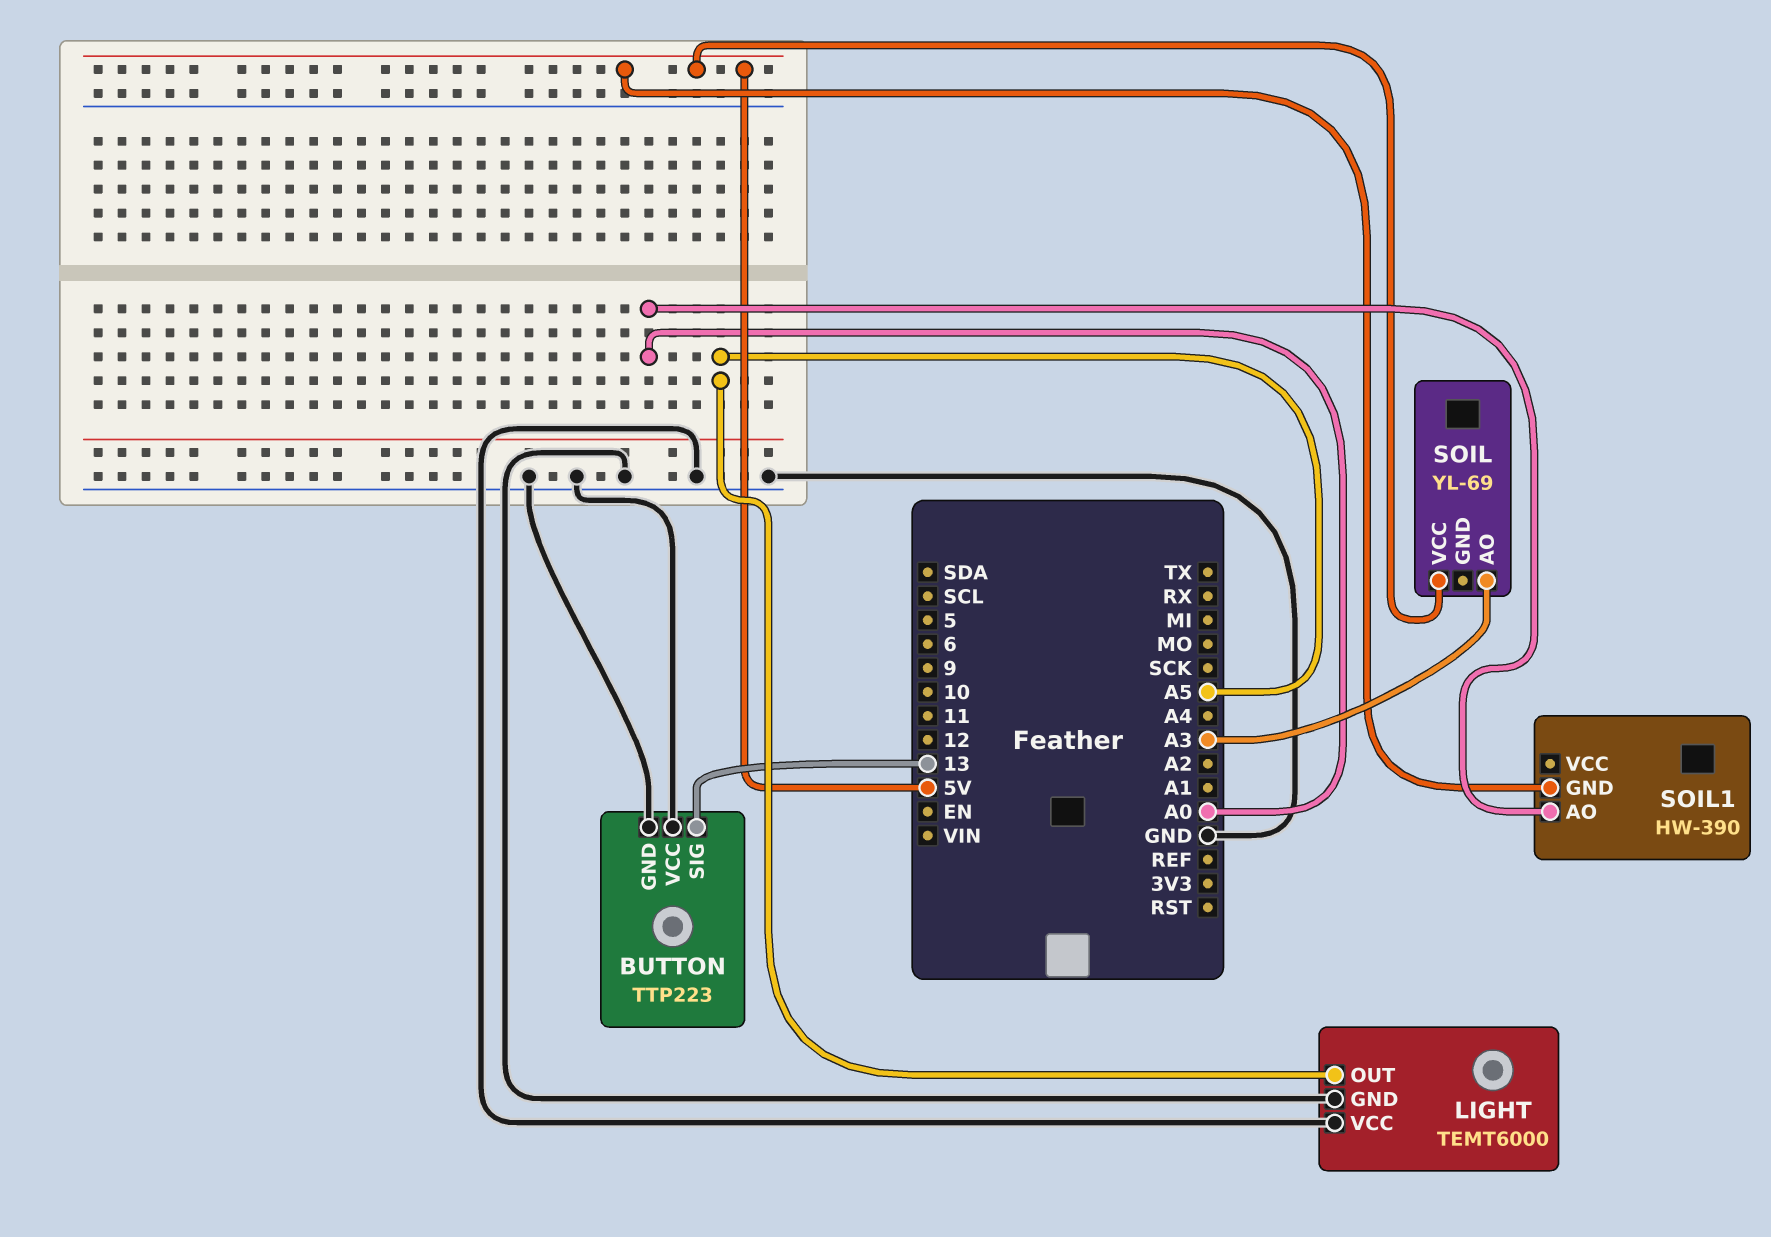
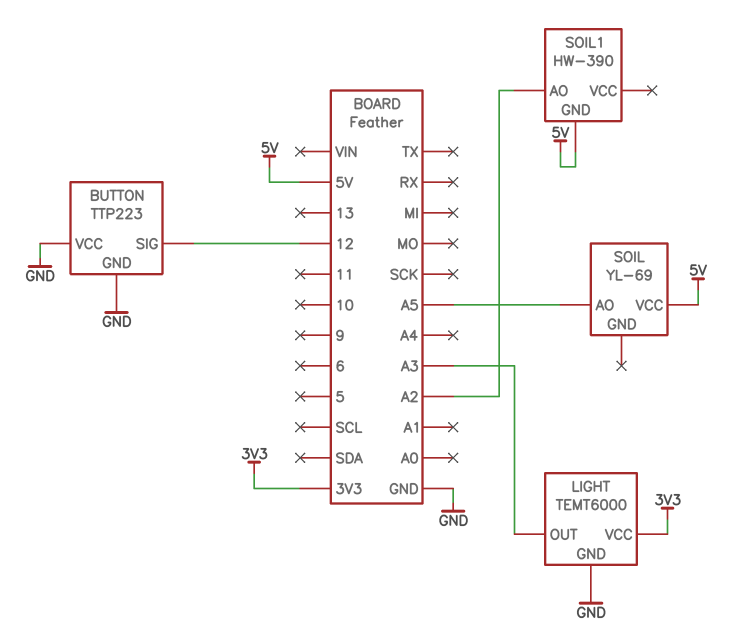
BUTTON pin SIG: 13 -> 12
LIGHT pin OUT: A5 -> A3
LIGHT pin VCC: GND -> 3V3
SOIL pin AO: A3 -> A5
SOIL1 pin AO: A0 -> A2

